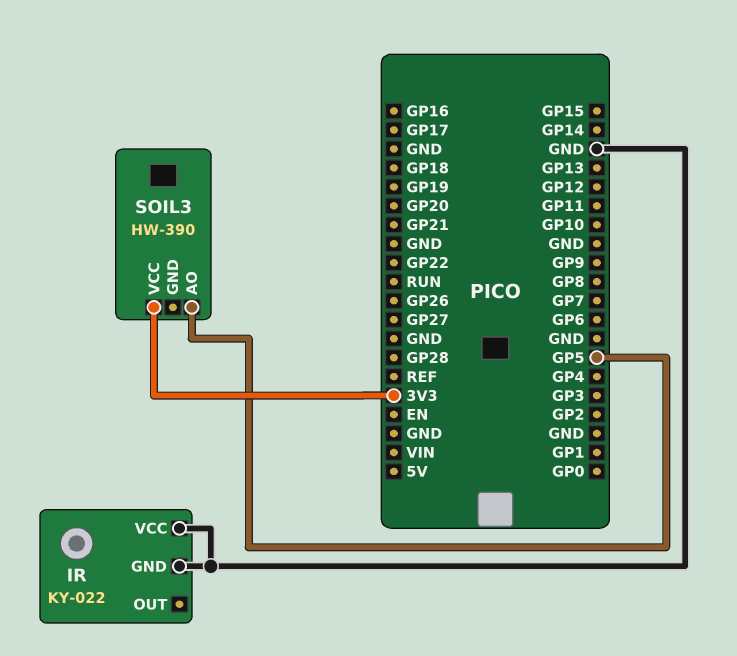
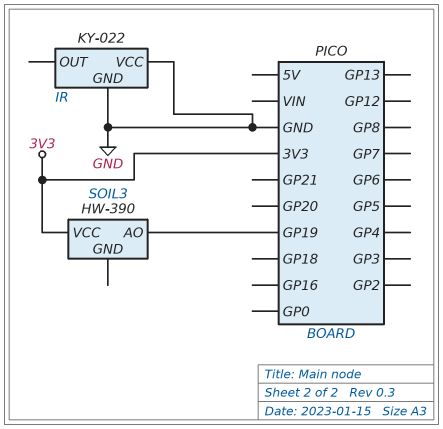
SOIL3 pin AO: GP5 -> GP19

